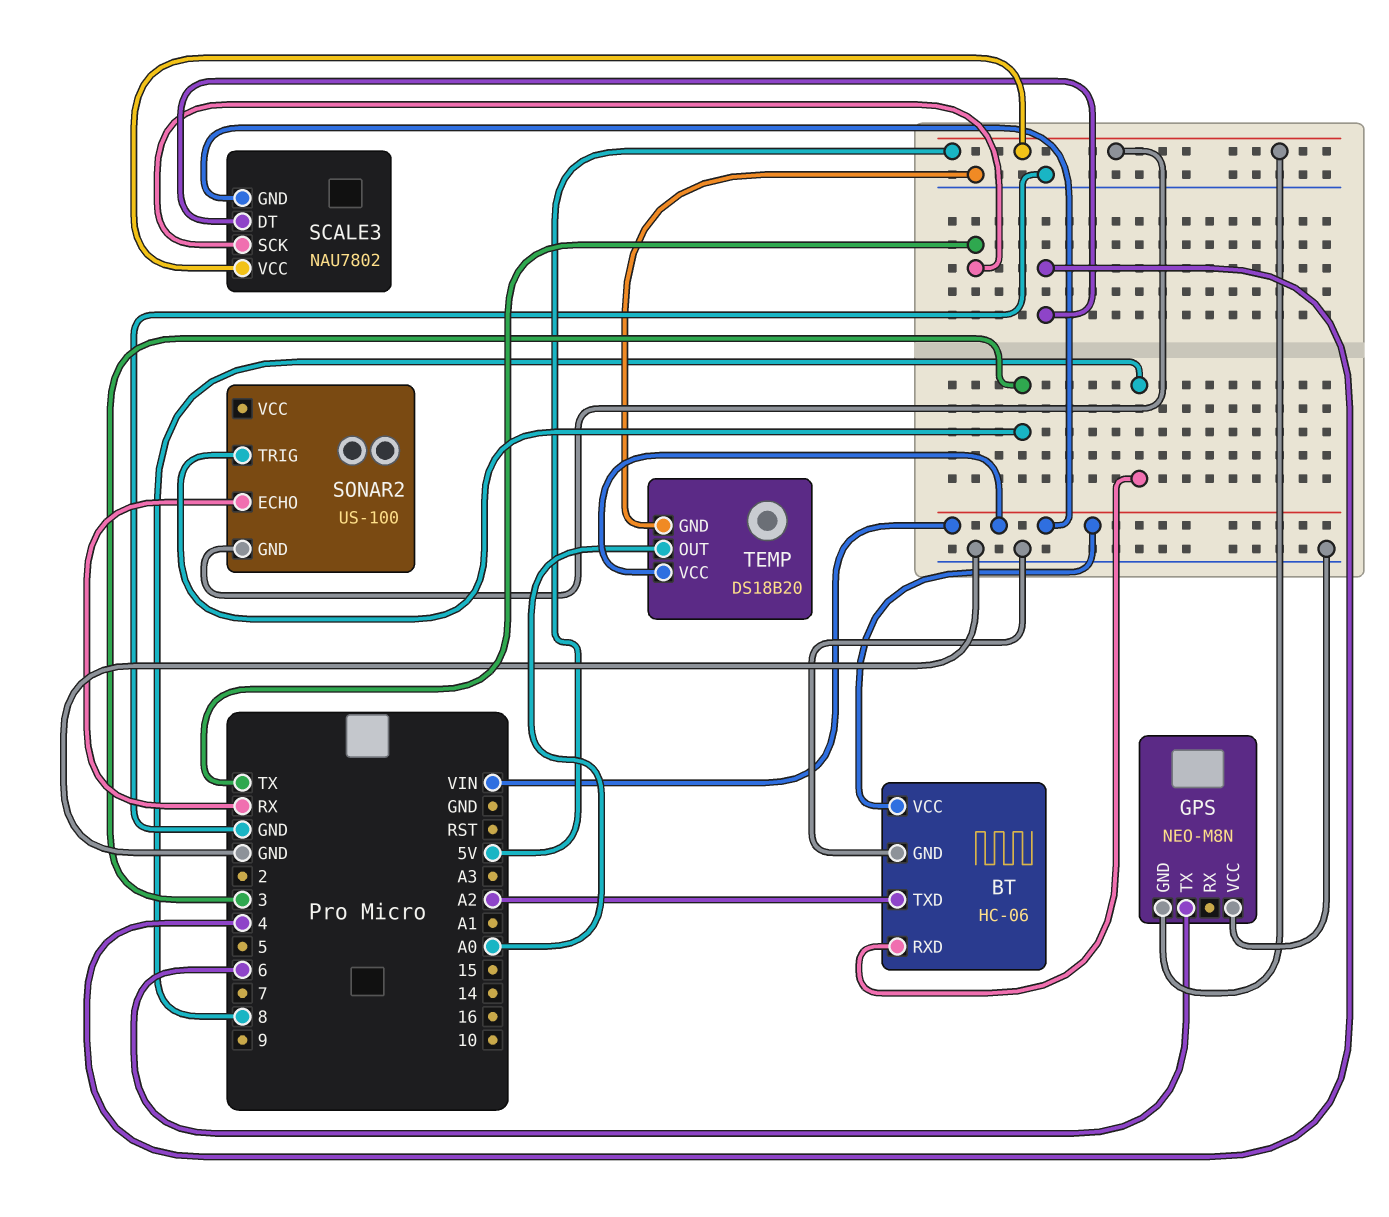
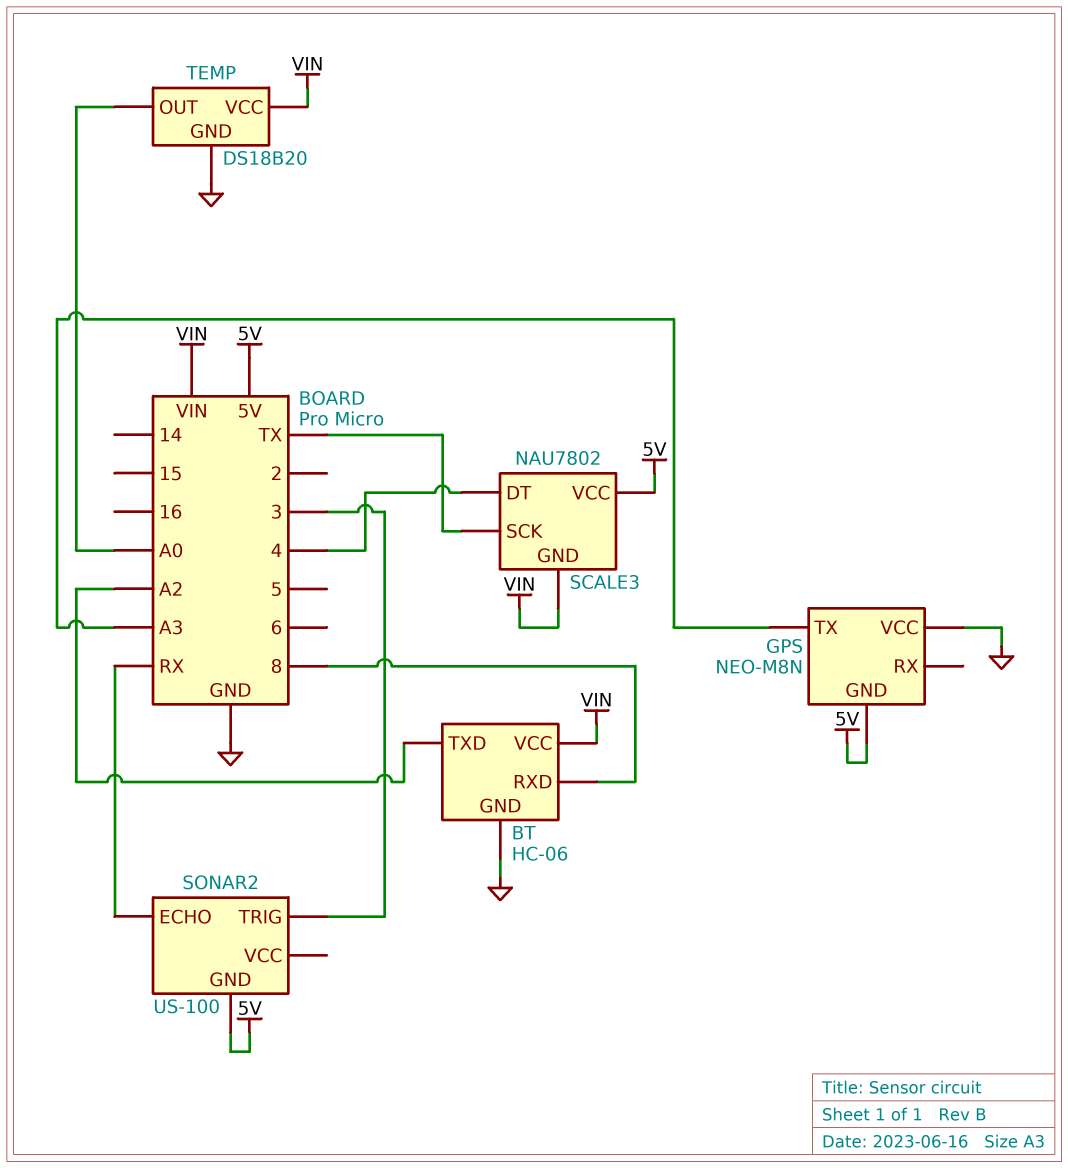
GPS pin TX: 6 -> A3

